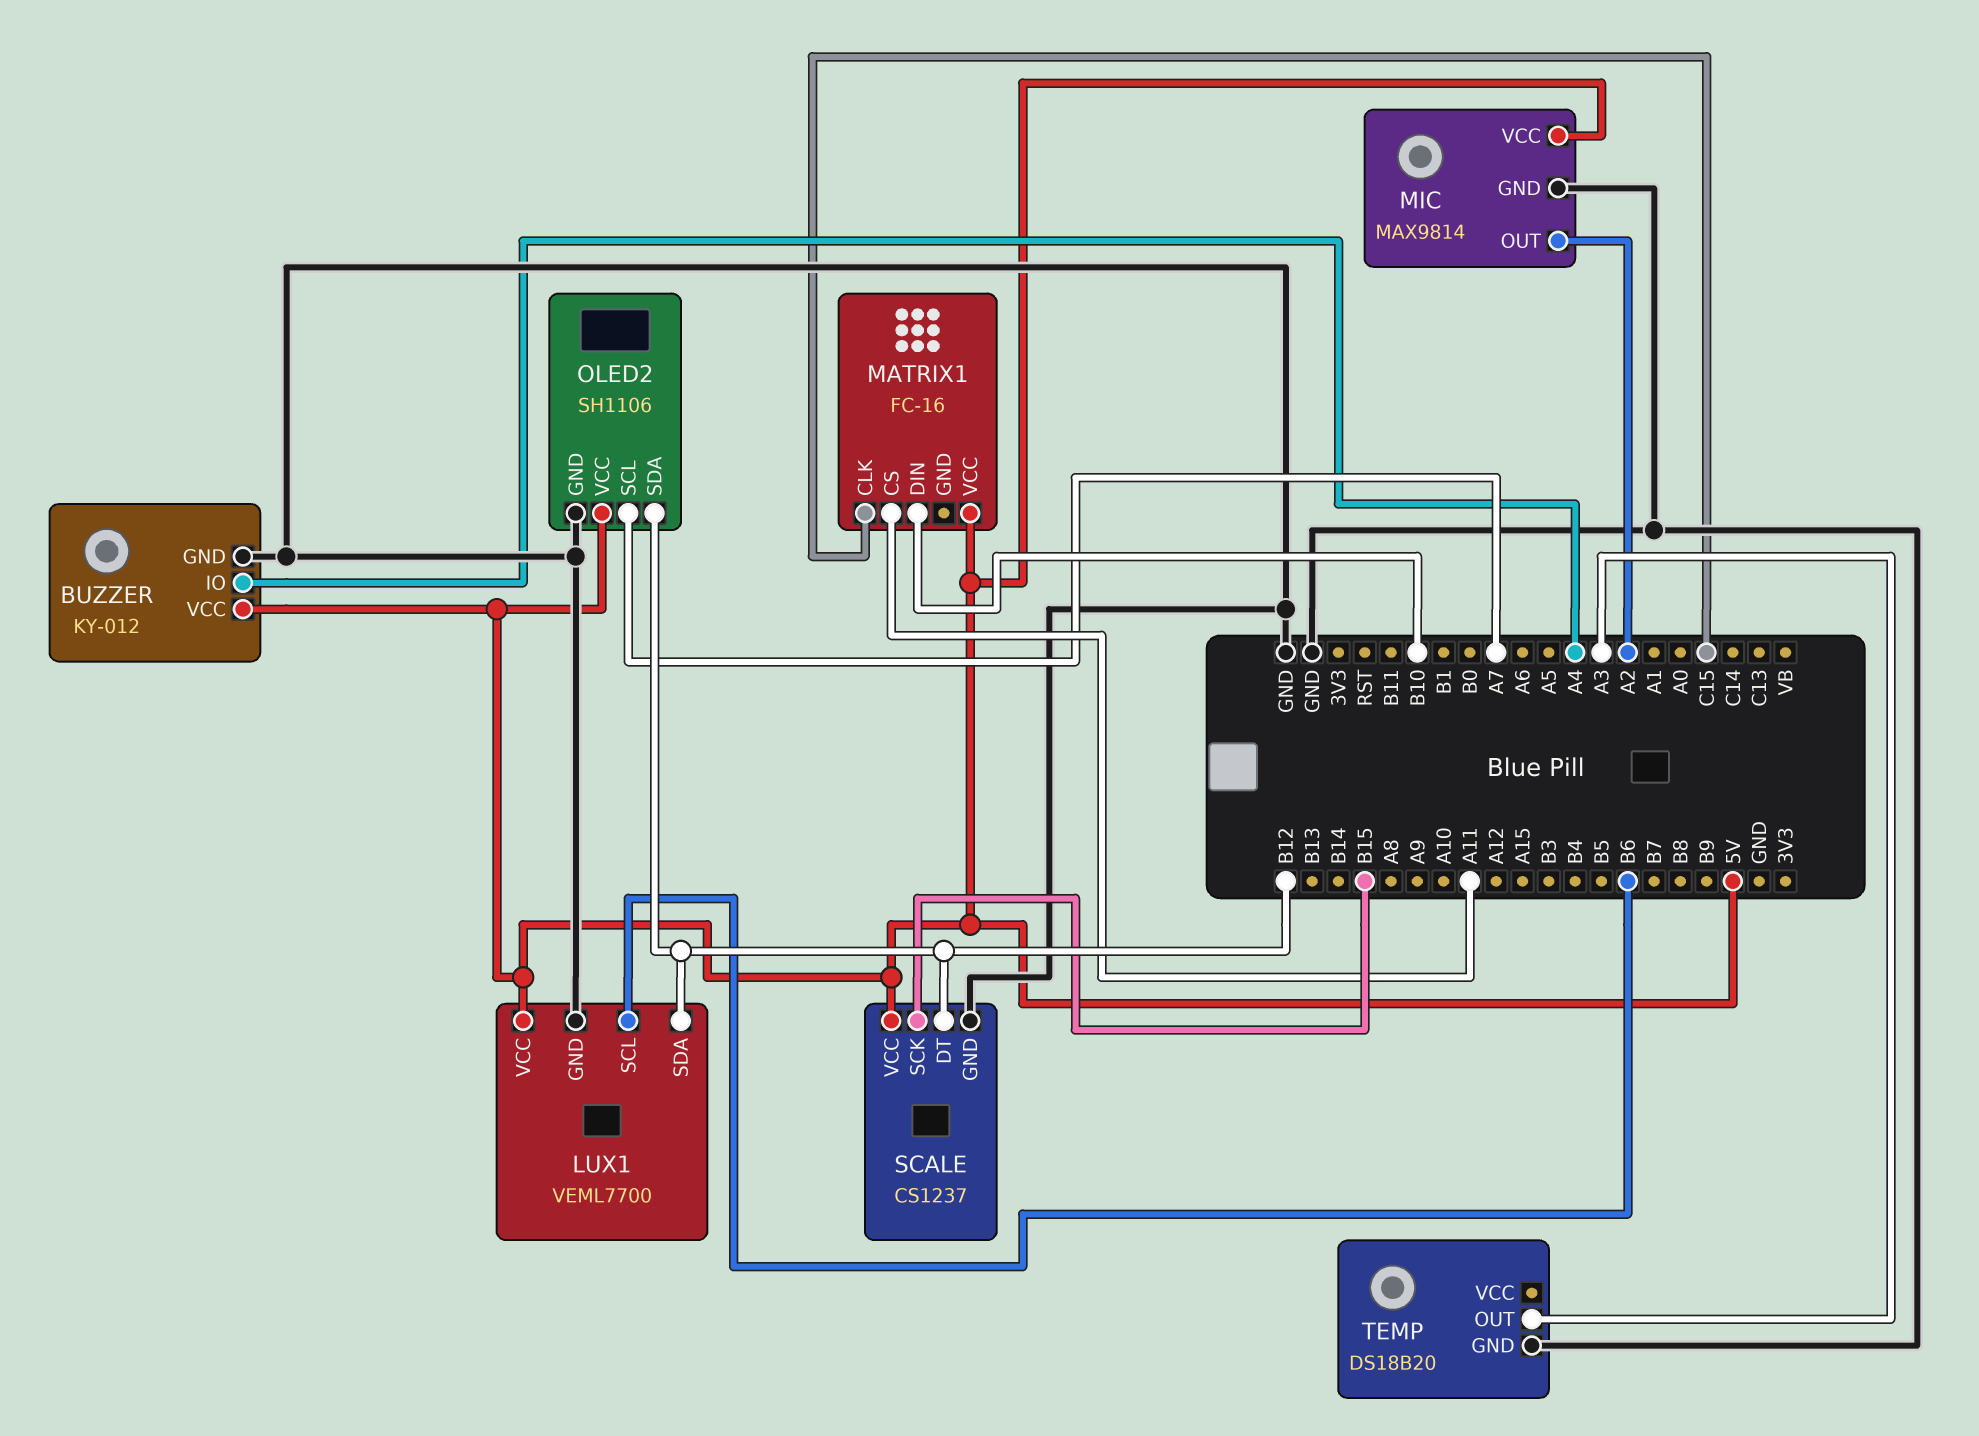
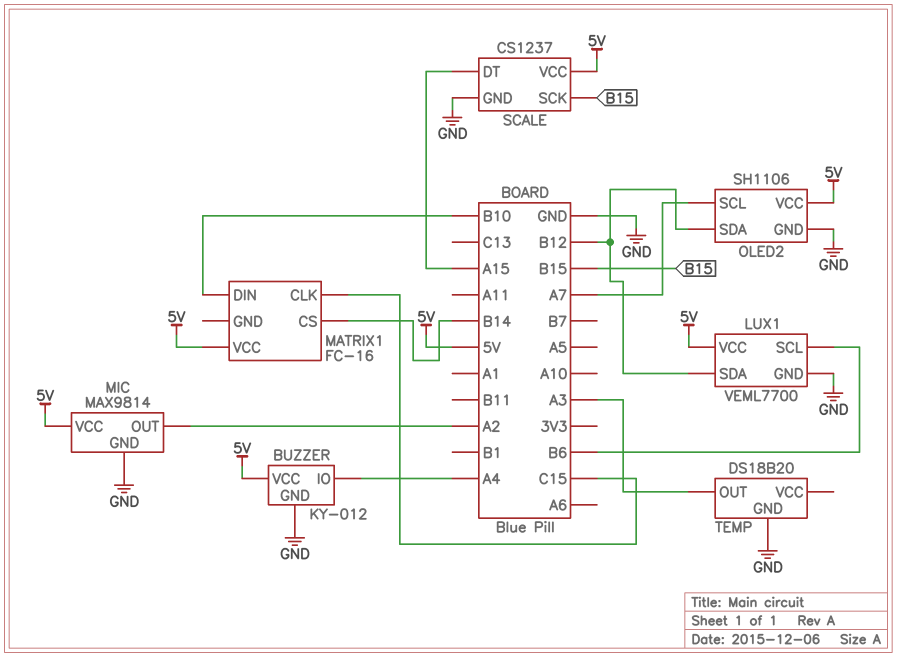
MATRIX1 pin CS: A11 -> B14
SCALE pin DT: B12 -> A15

